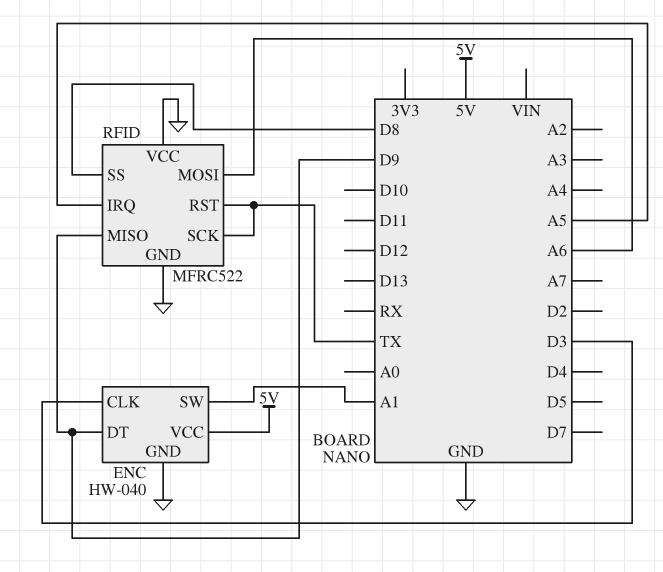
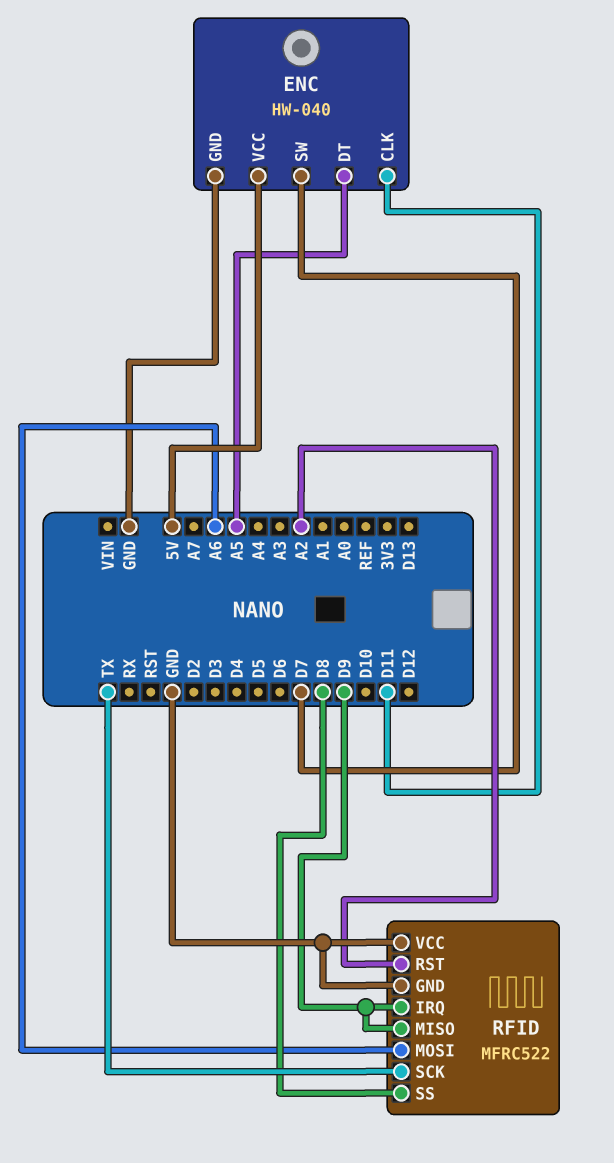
ENC pin CLK: D3 -> D11
ENC pin DT: D9 -> A5
ENC pin SW: A1 -> D7
RFID pin IRQ: A5 -> D9
RFID pin RST: TX -> A2

